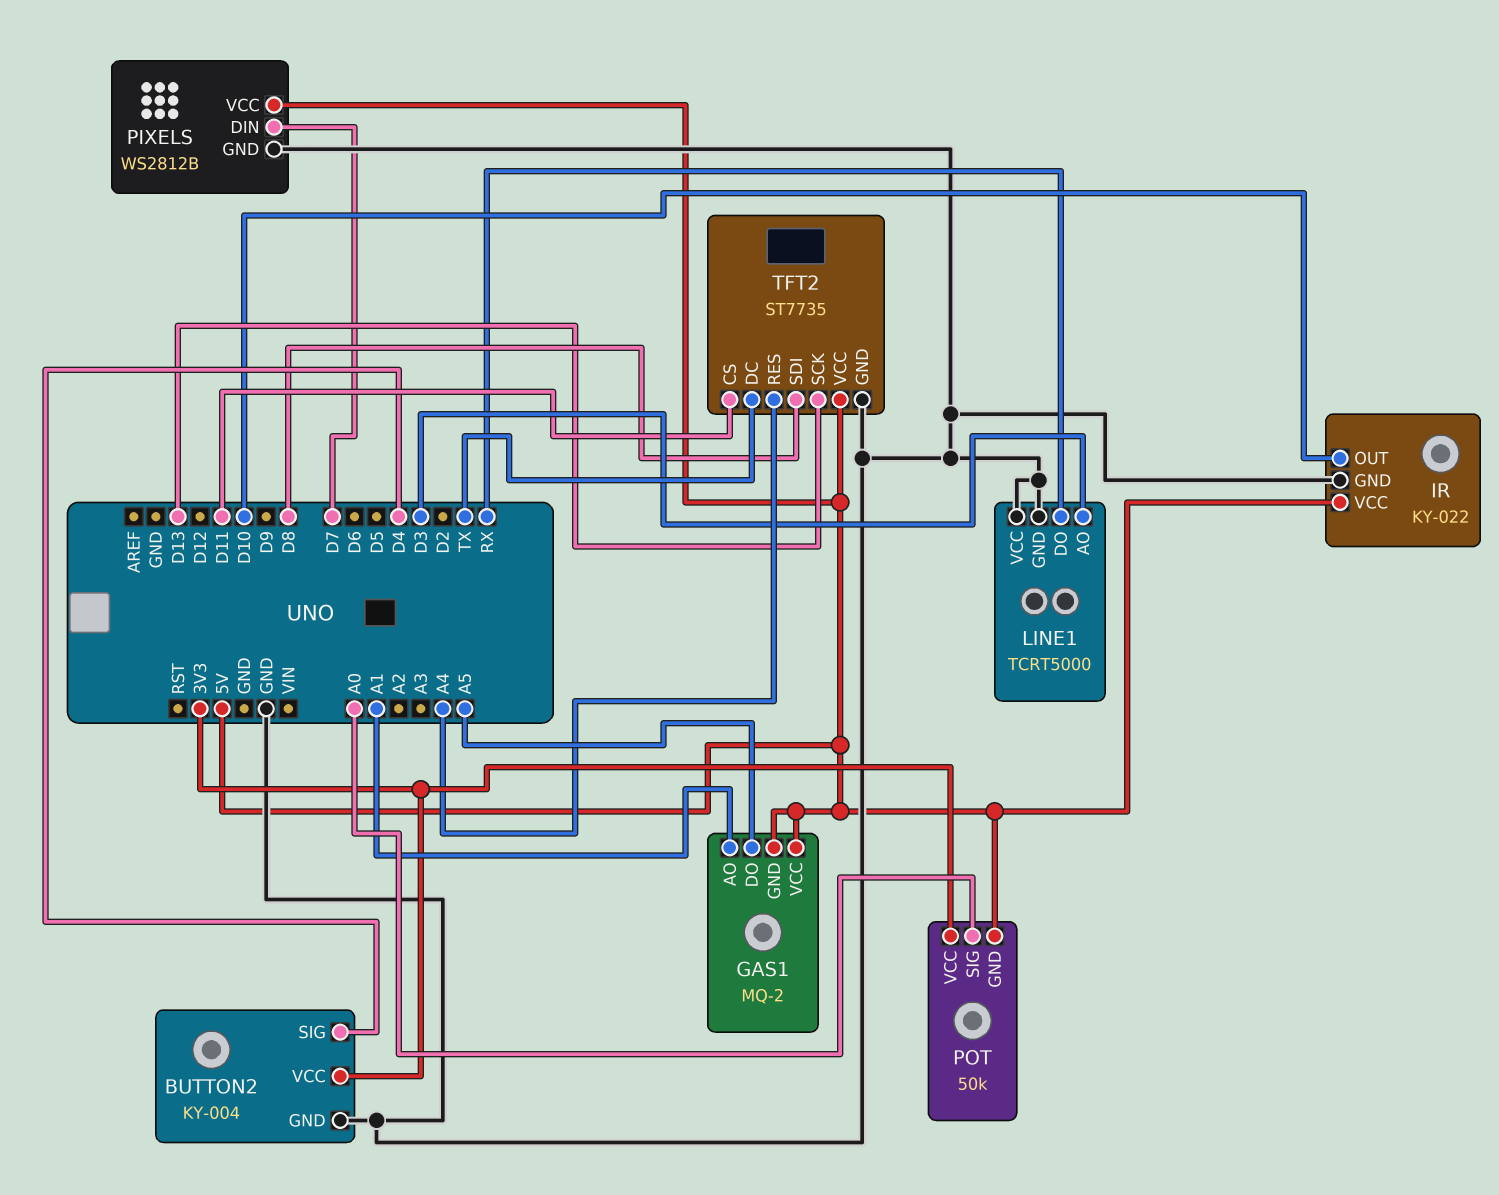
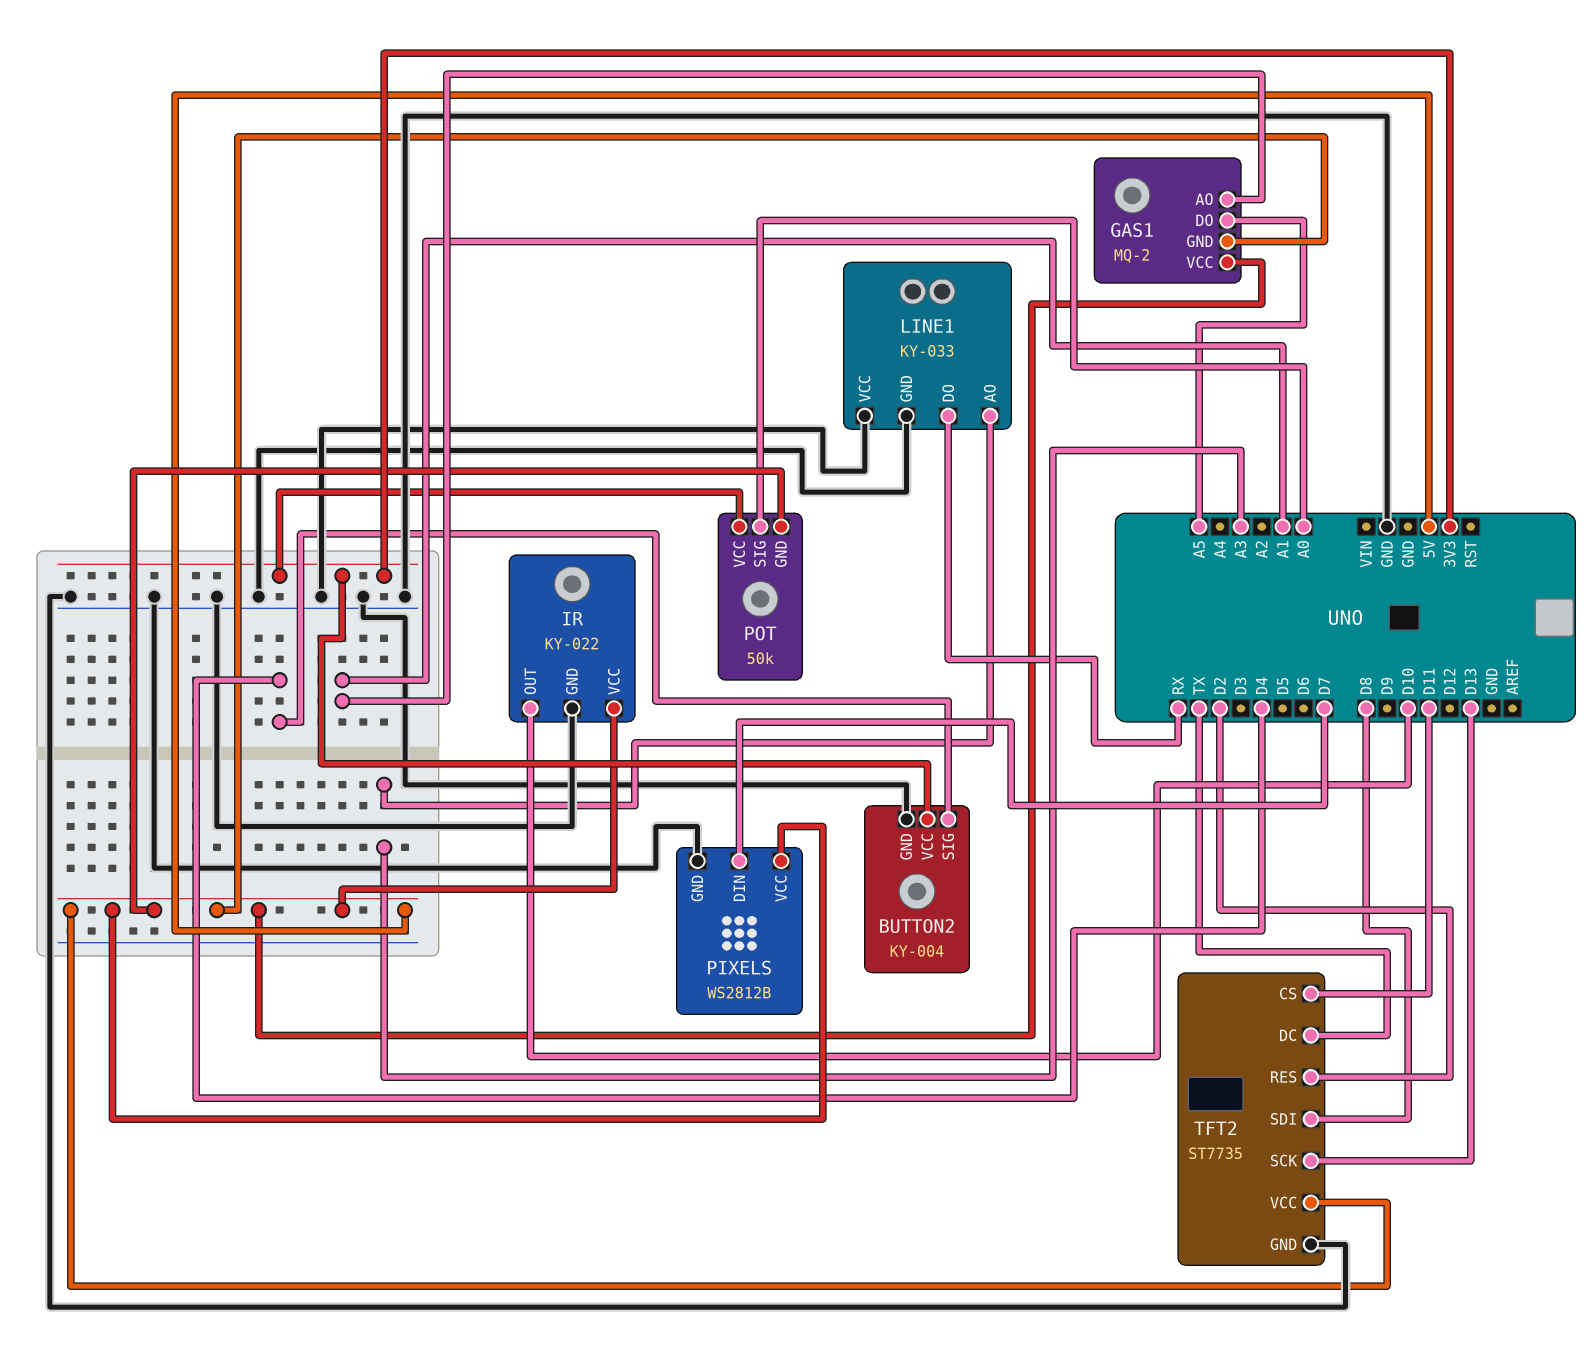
LINE1: TCRT5000 -> KY-033
LINE1 pin AO: D3 -> A3
TFT2 pin RES: A4 -> D2

